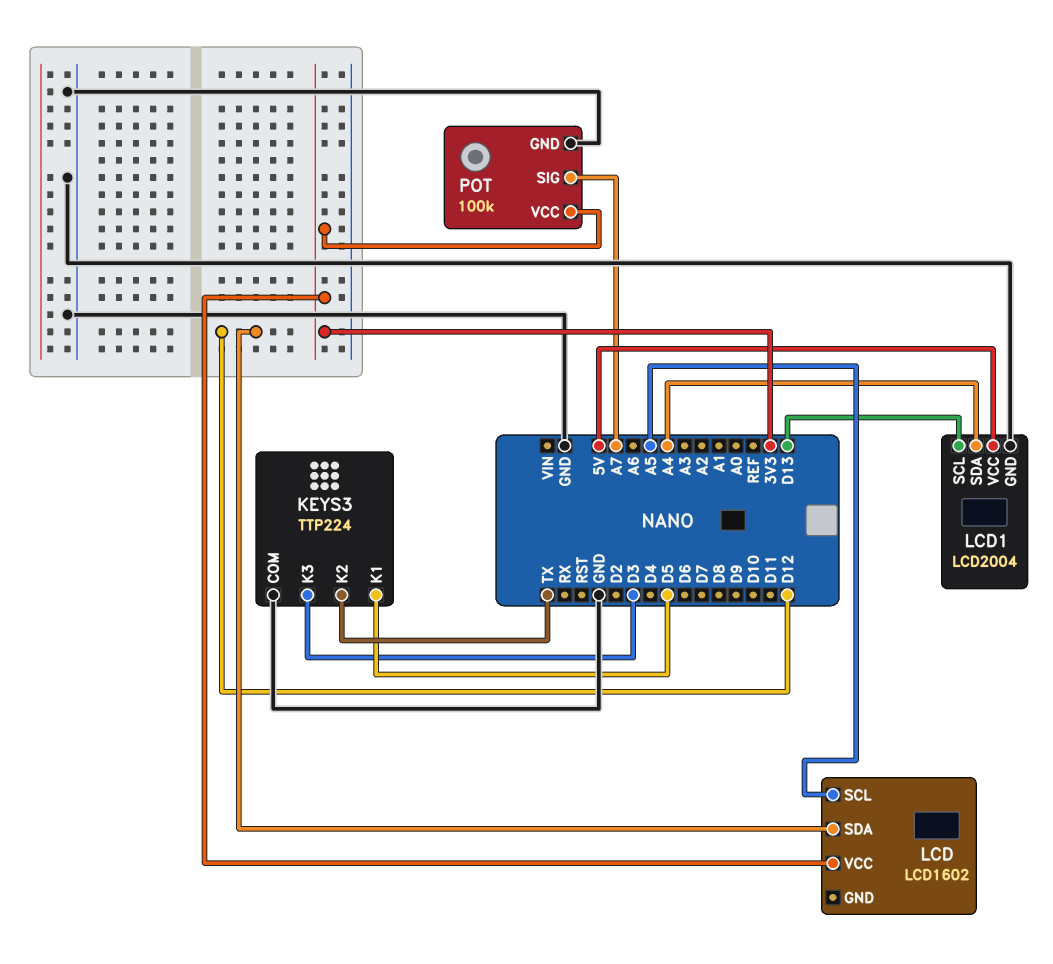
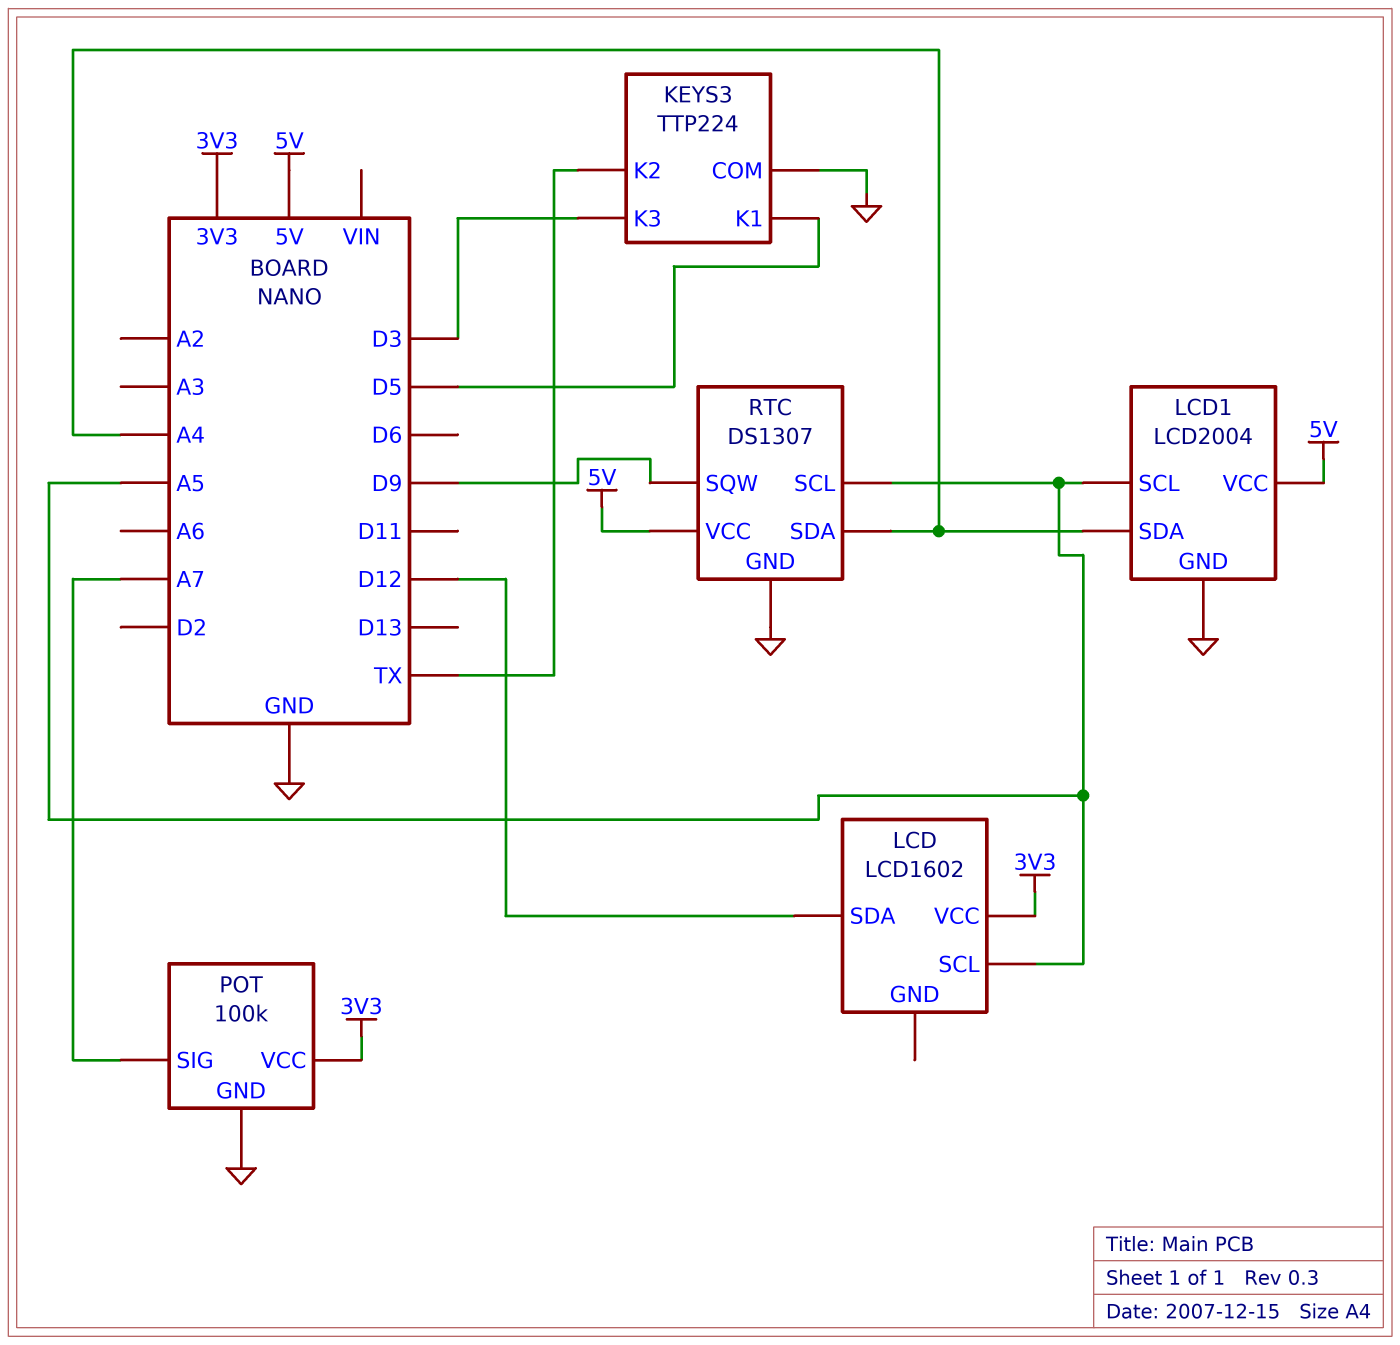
LCD1 pin SCL: D13 -> A5
RTC: none -> DS1307
RTC pin GND: none -> GND
RTC pin SCL: none -> A5
RTC pin SDA: none -> A4
RTC pin SQW: none -> D9
RTC pin VCC: none -> 5V

